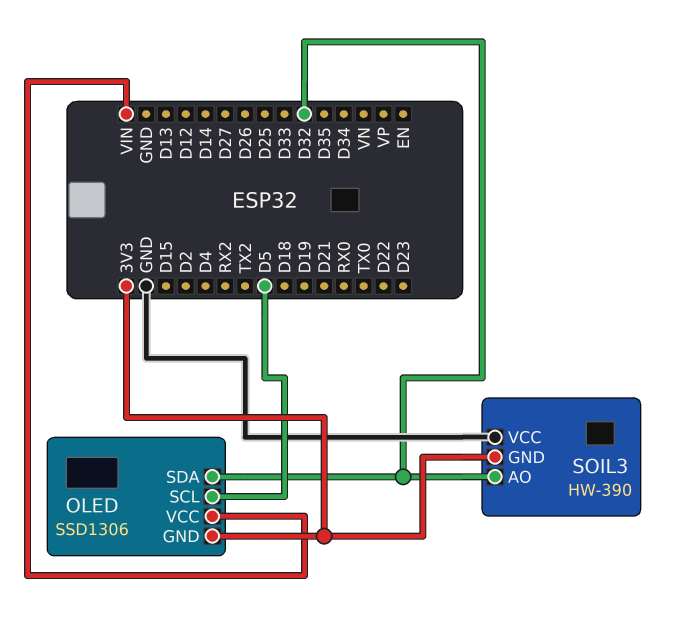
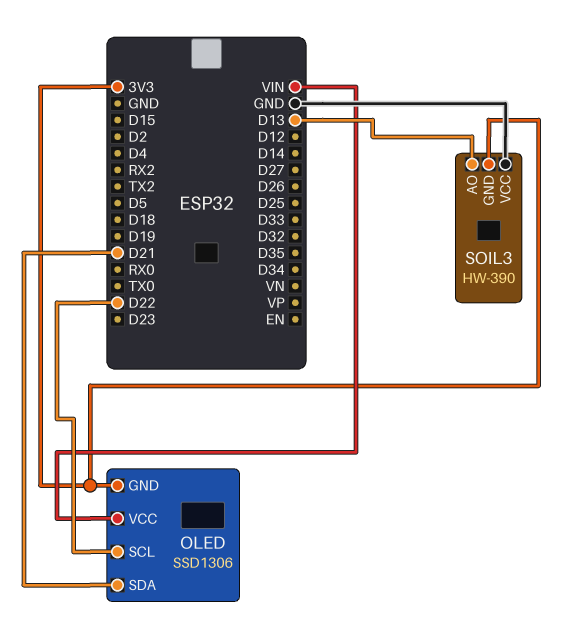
OLED pin SCL: D5 -> D22
OLED pin SDA: D32 -> D21
SOIL3 pin AO: D32 -> D13

